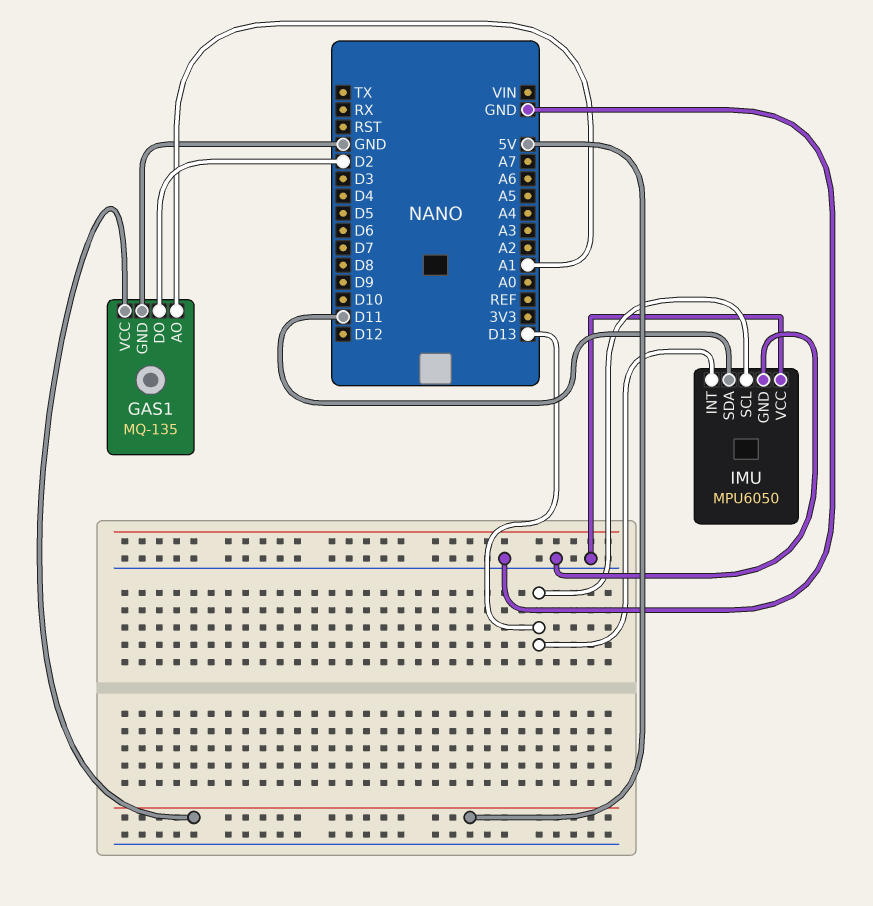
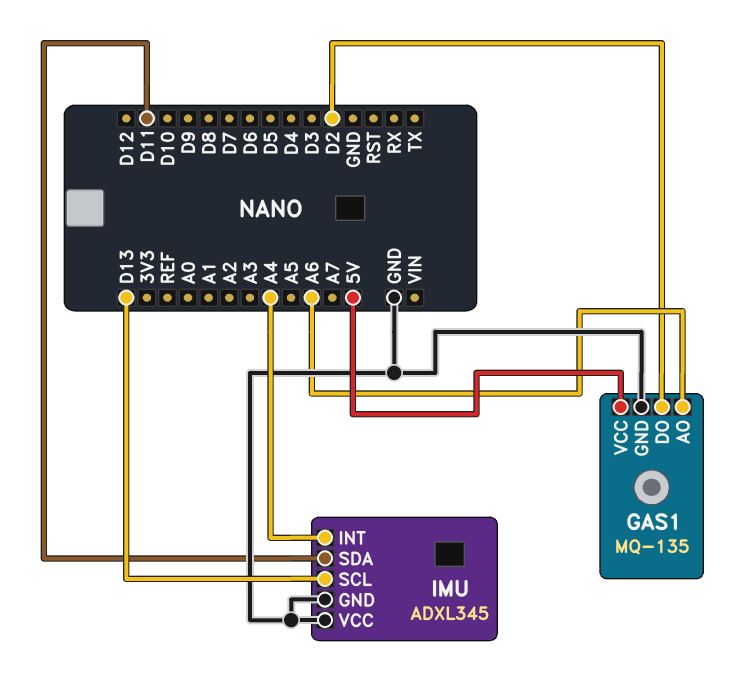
GAS1 pin AO: A1 -> A6
IMU: MPU6050 -> ADXL345
IMU pin INT: D13 -> A4

